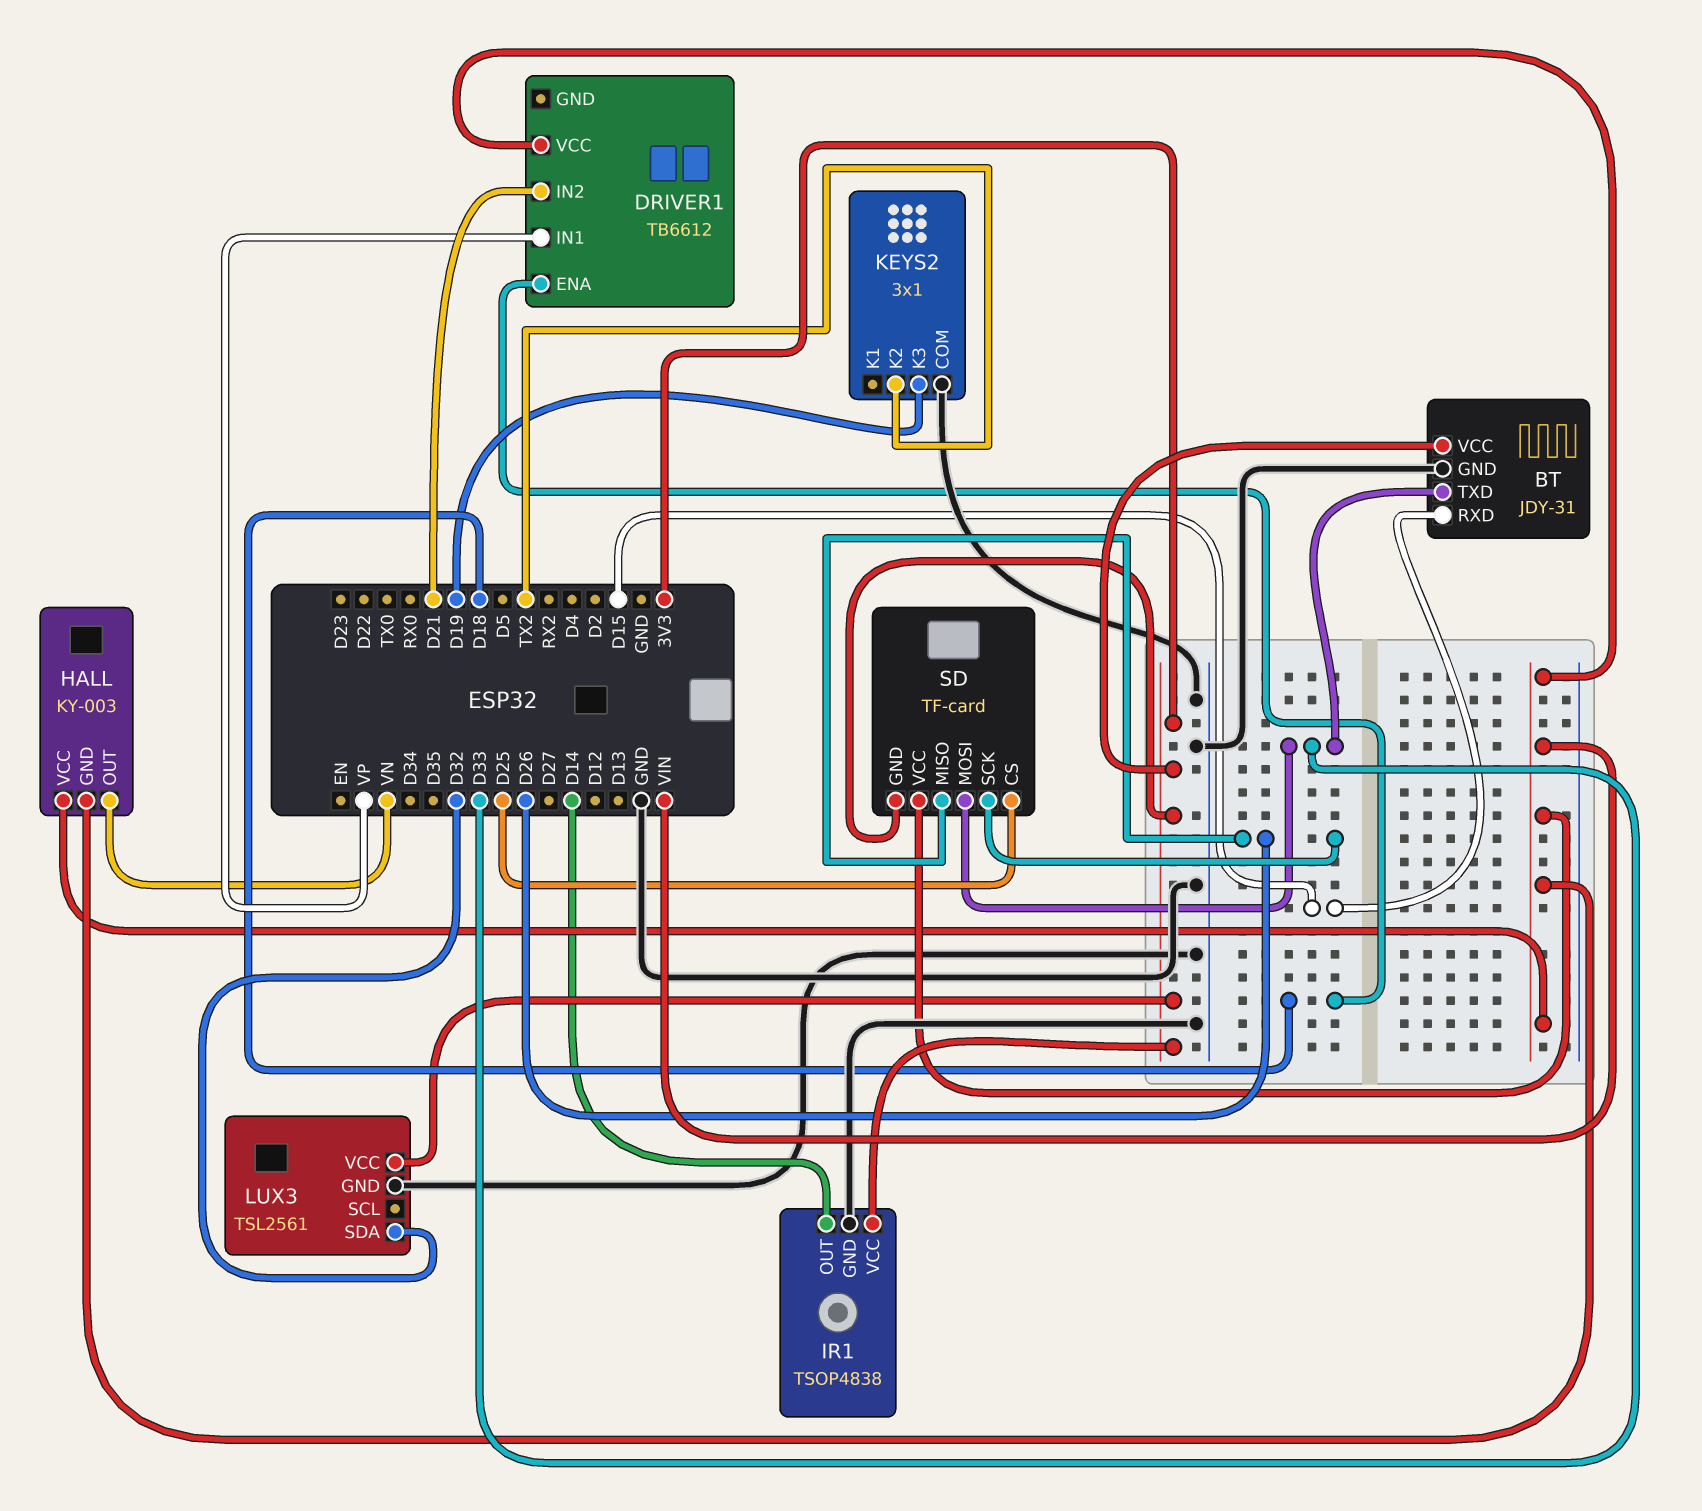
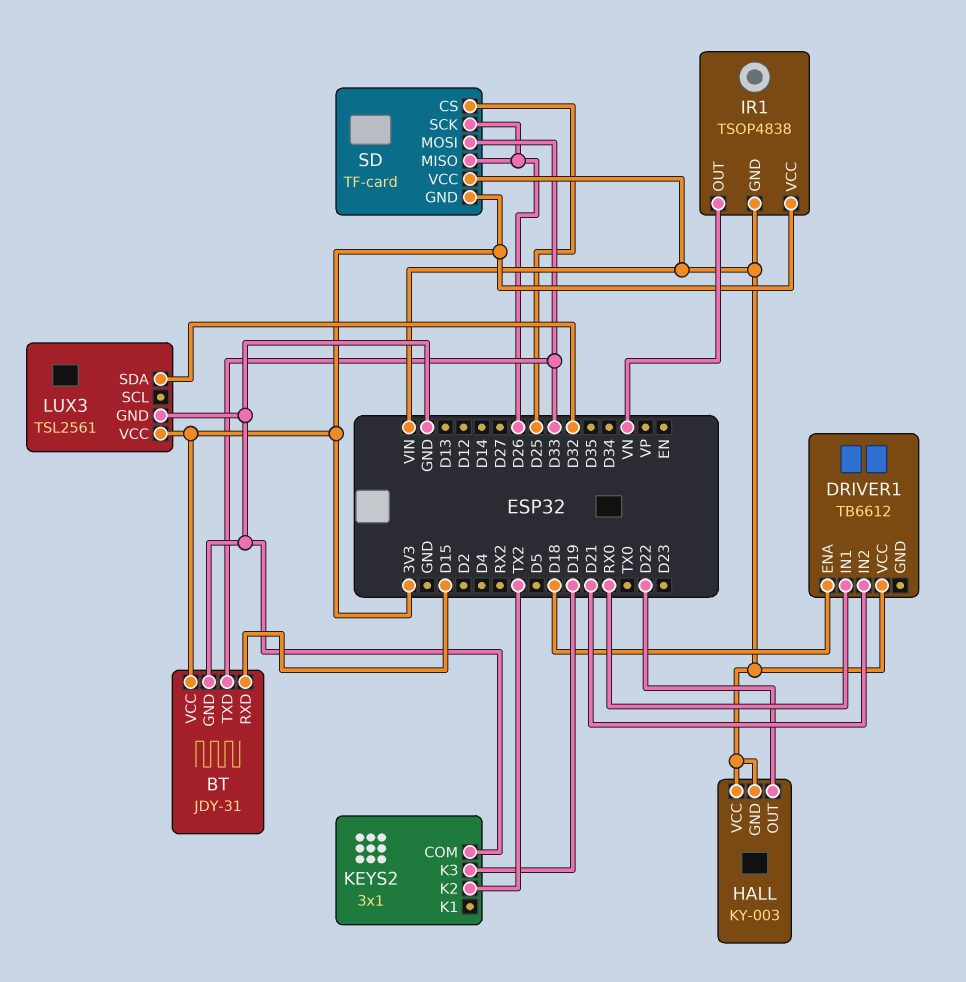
DRIVER1 pin IN1: VP -> RX0
HALL pin OUT: VN -> D22
IR1 pin GND: GND -> VIN
IR1 pin OUT: D14 -> VN

